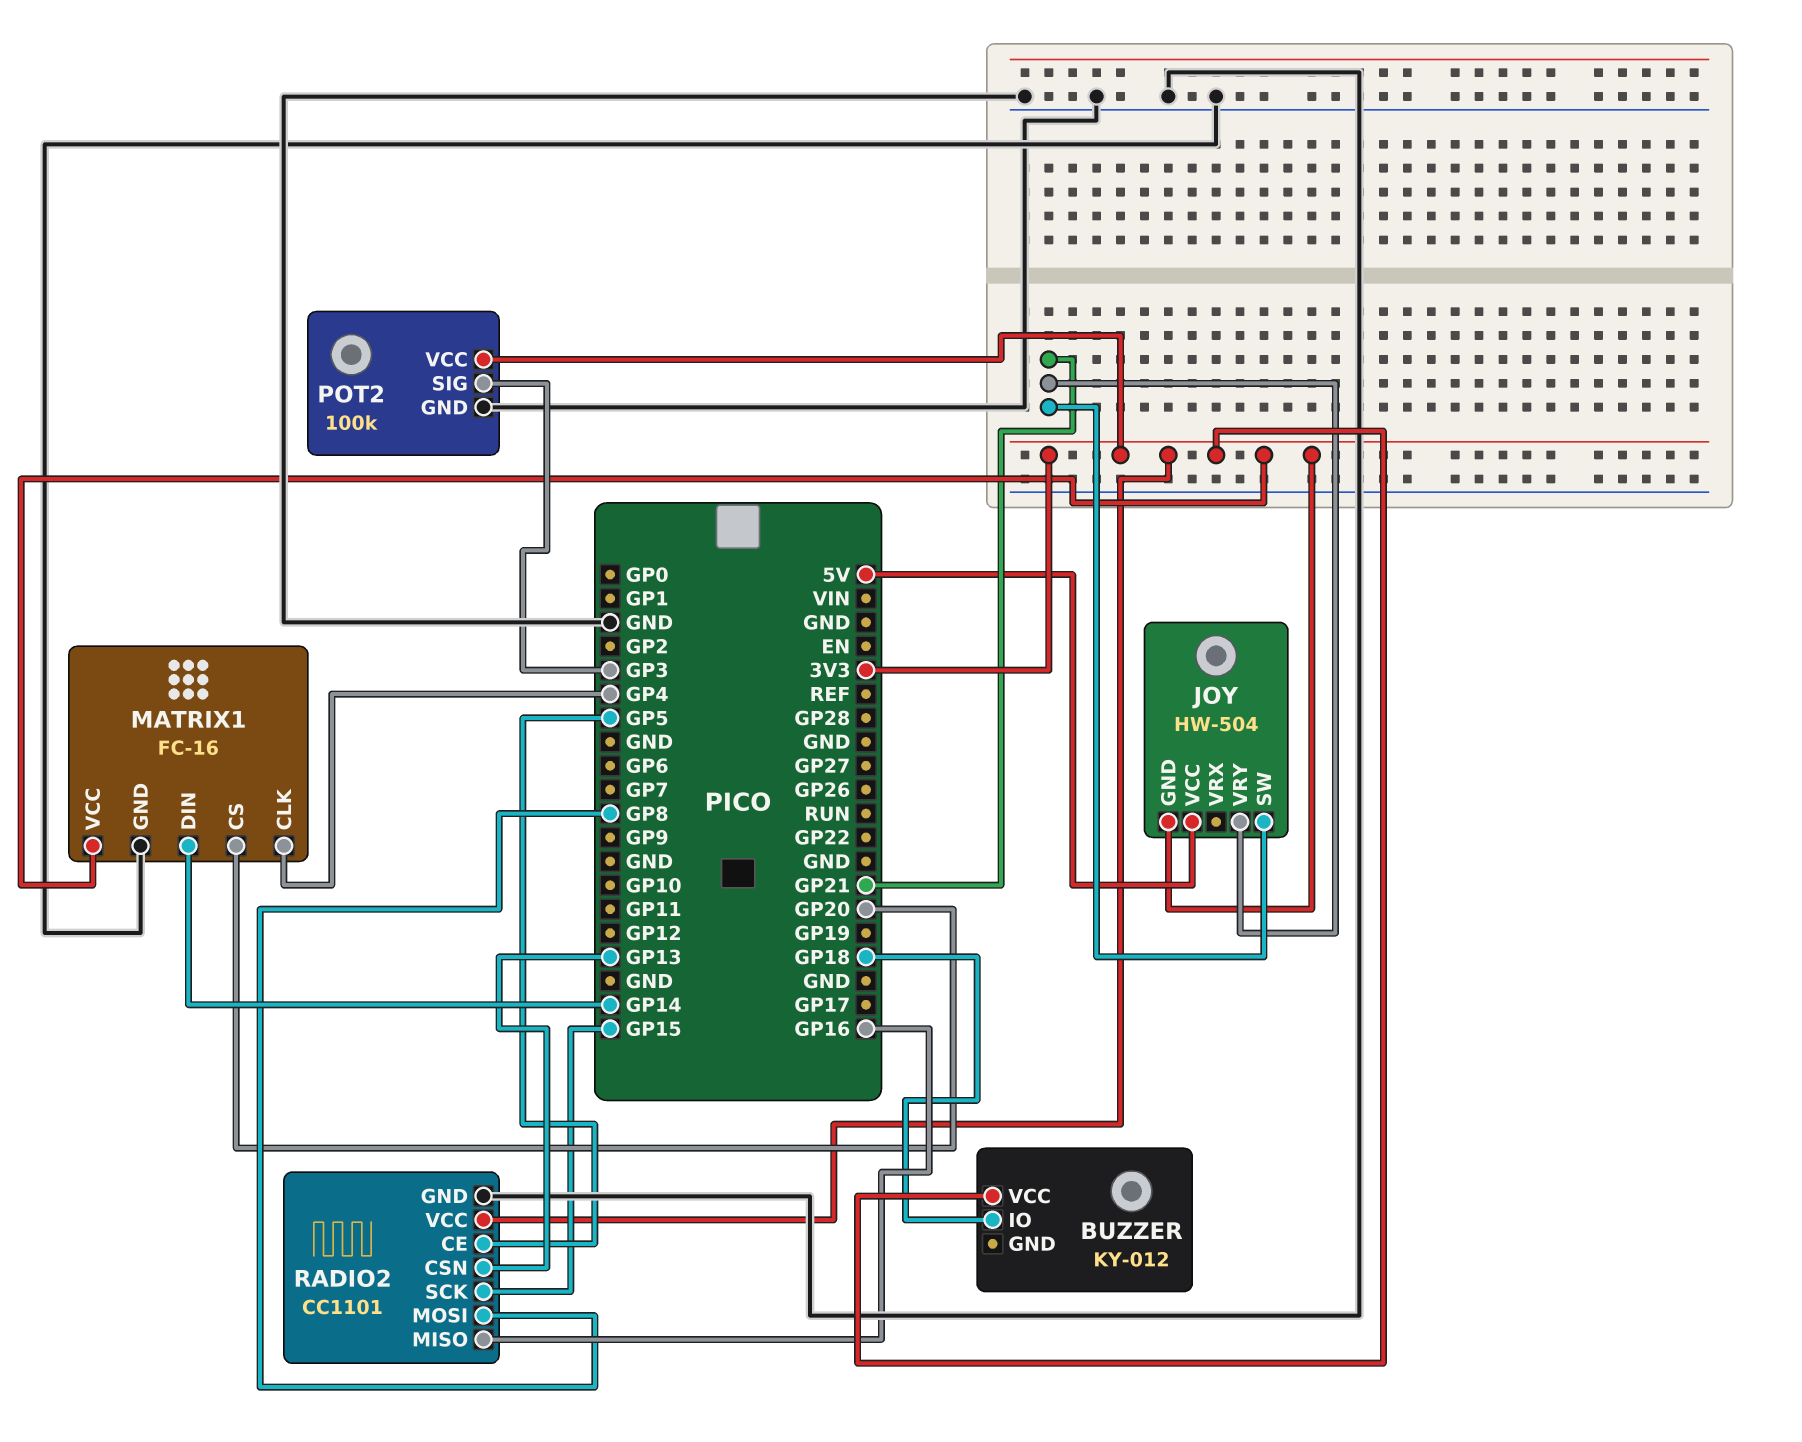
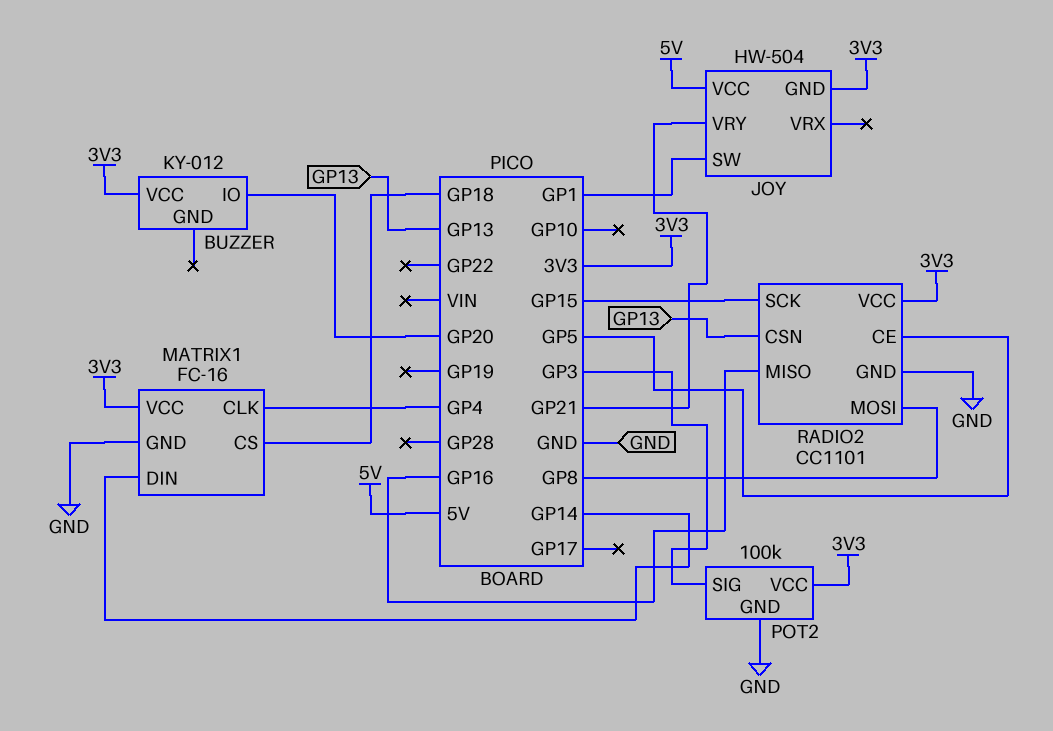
BUZZER pin IO: GP18 -> GP20
JOY pin SW: GP21 -> GP1
MATRIX1 pin CS: GP20 -> GP18

